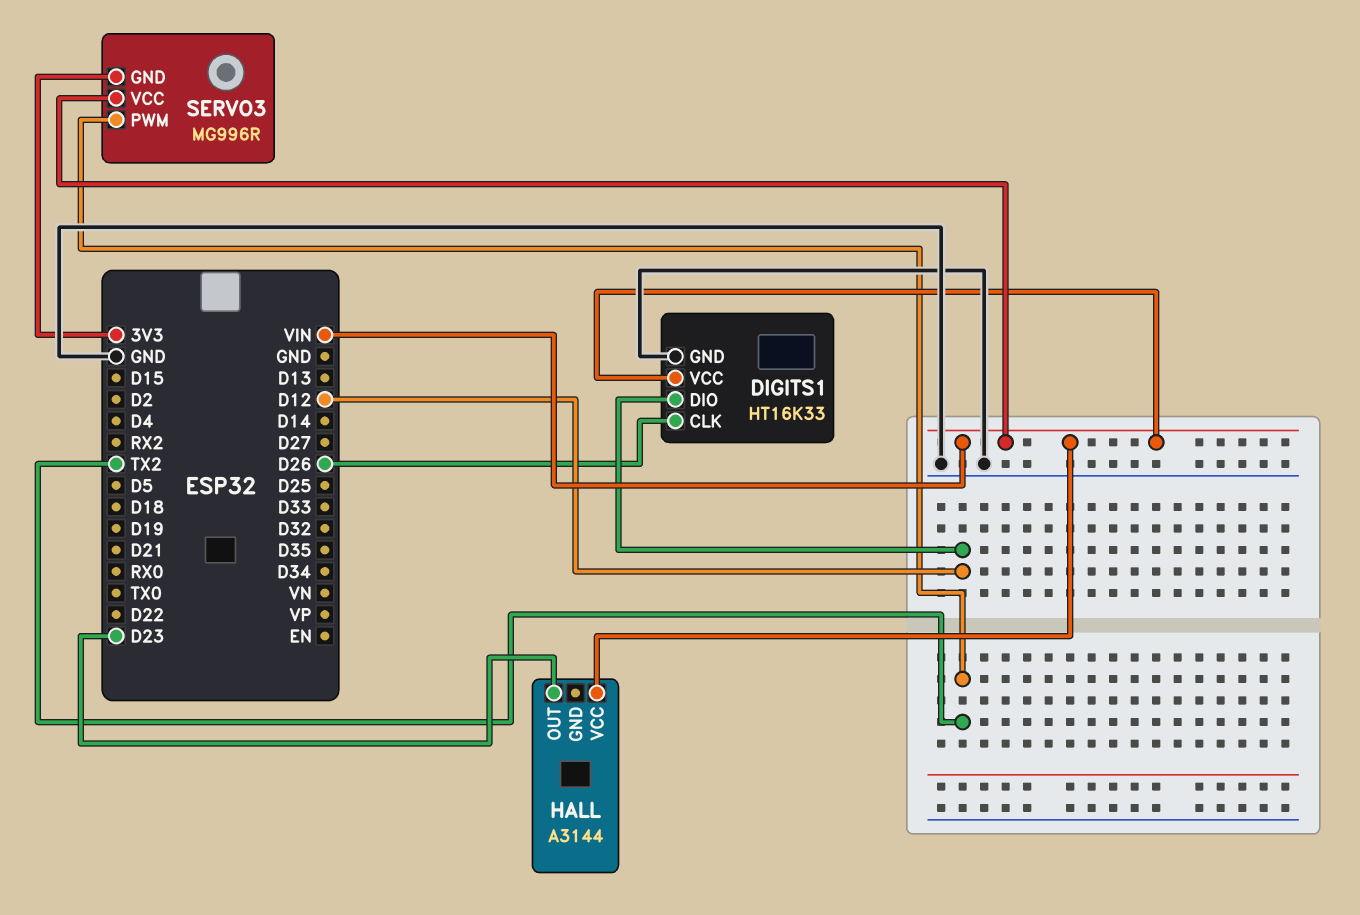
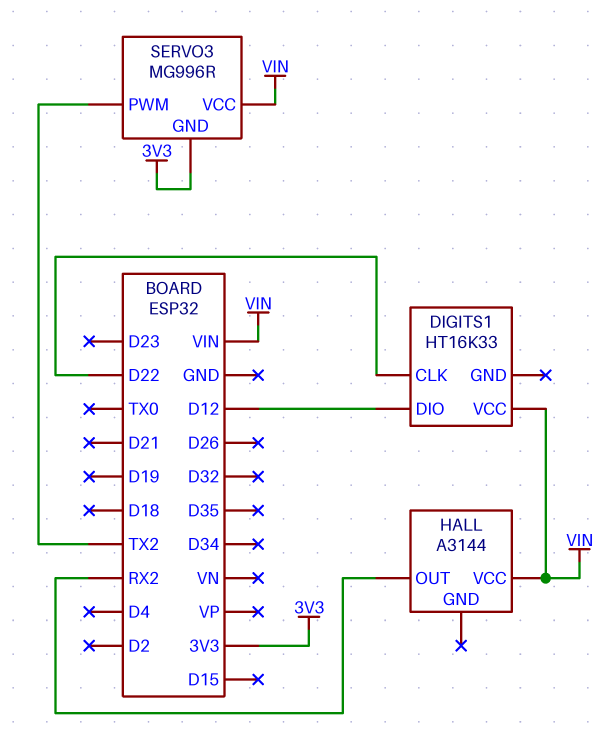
DIGITS1 pin CLK: D26 -> D22
DIGITS1 pin GND: GND -> none
HALL pin OUT: D23 -> RX2

